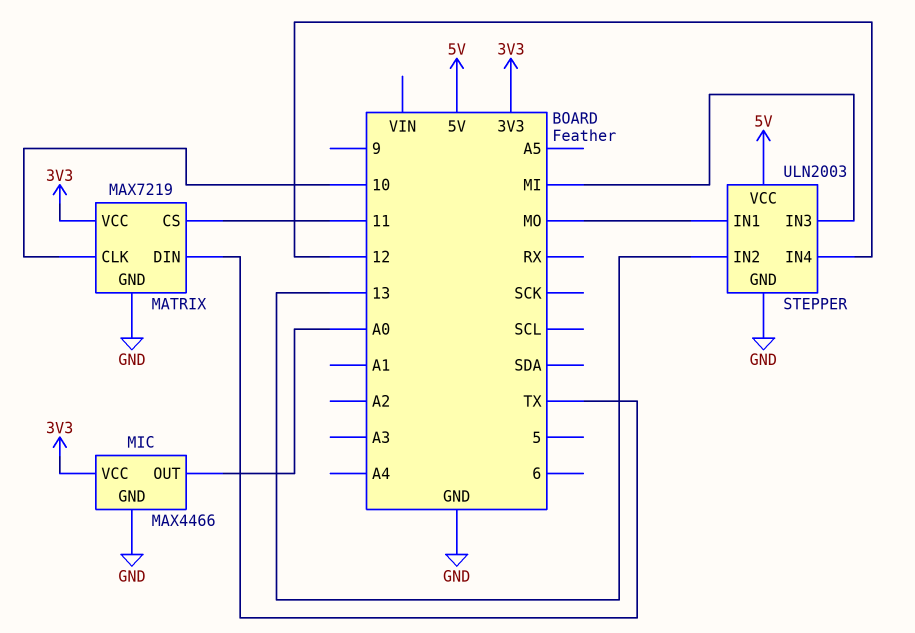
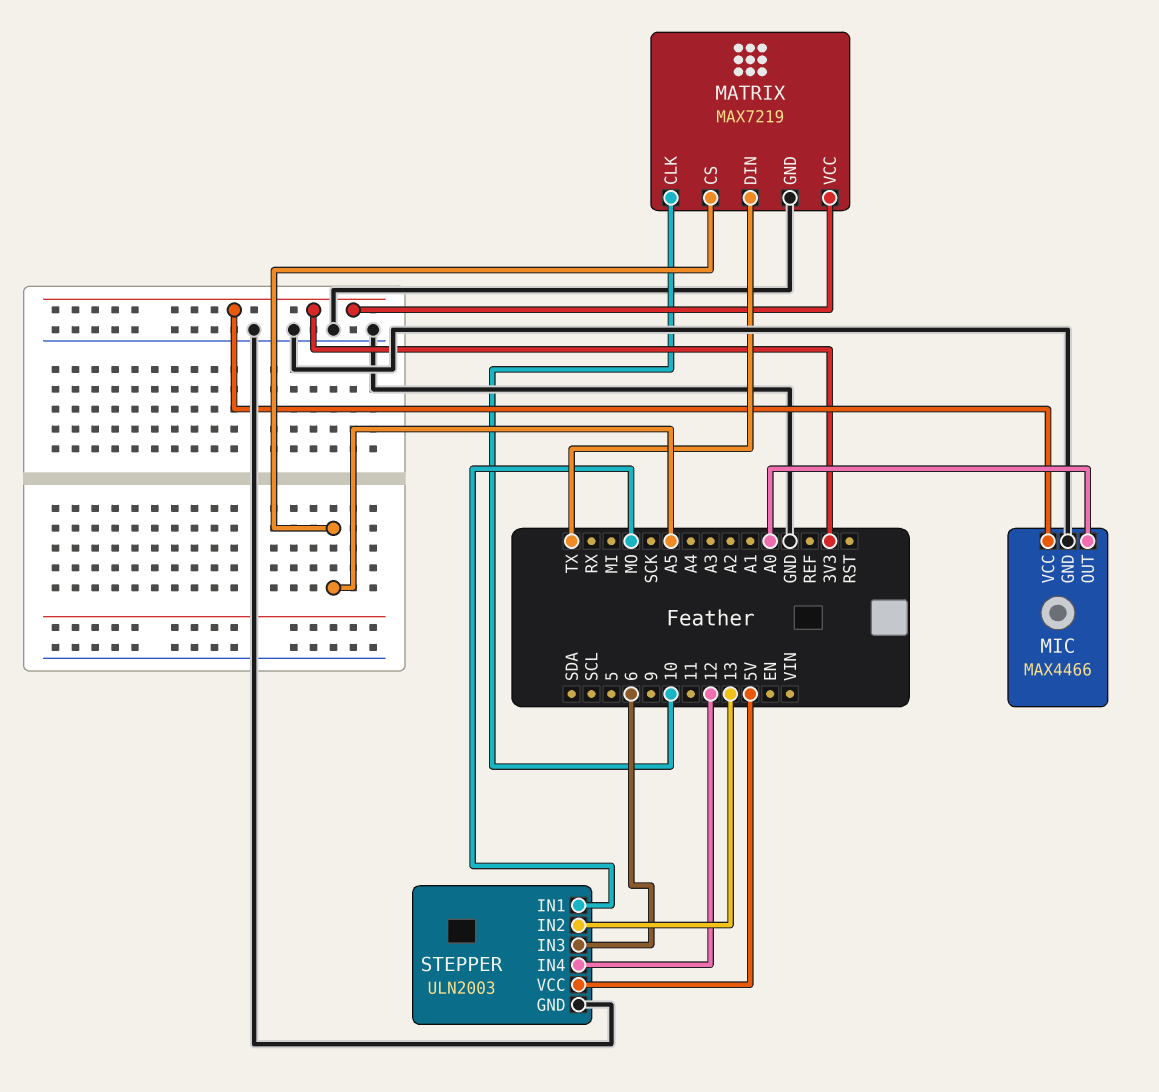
MATRIX pin CS: 11 -> A5
STEPPER pin IN3: MI -> 6

